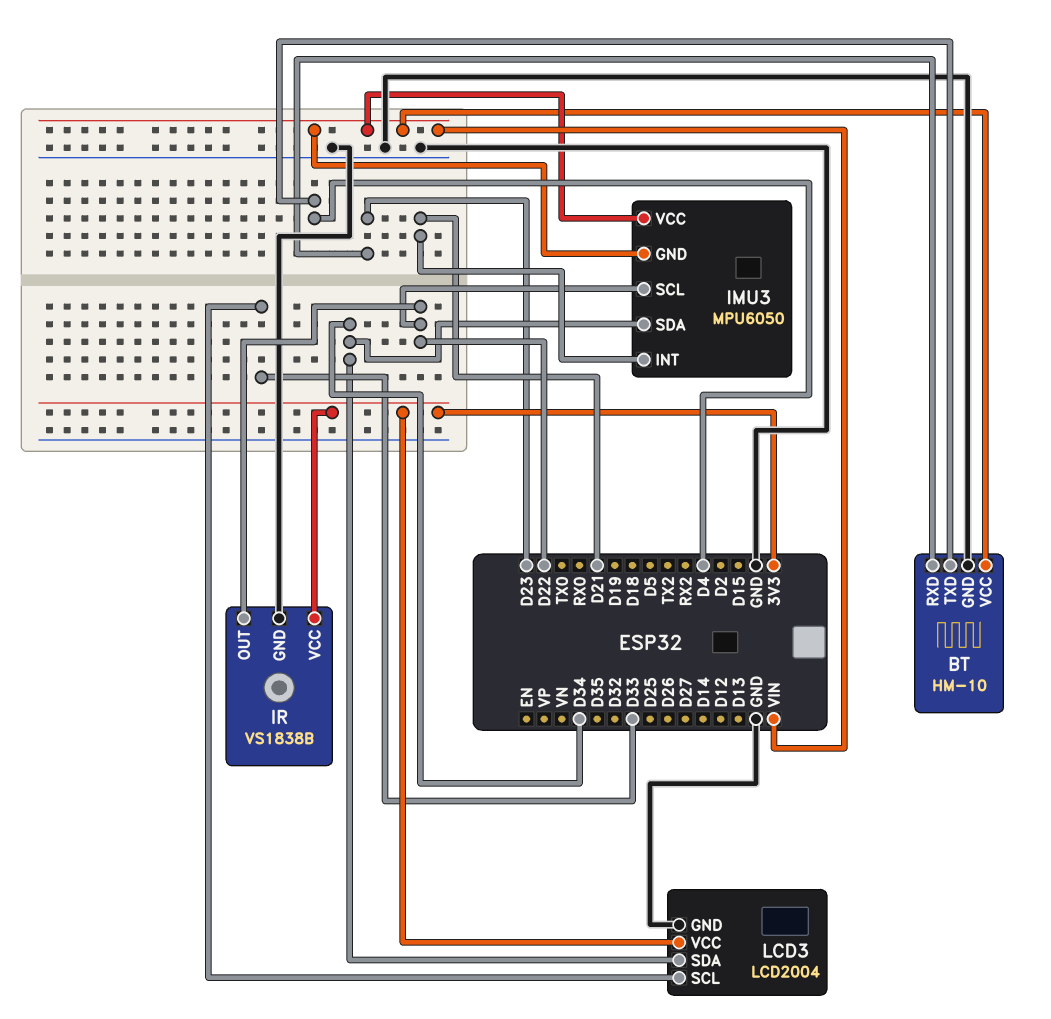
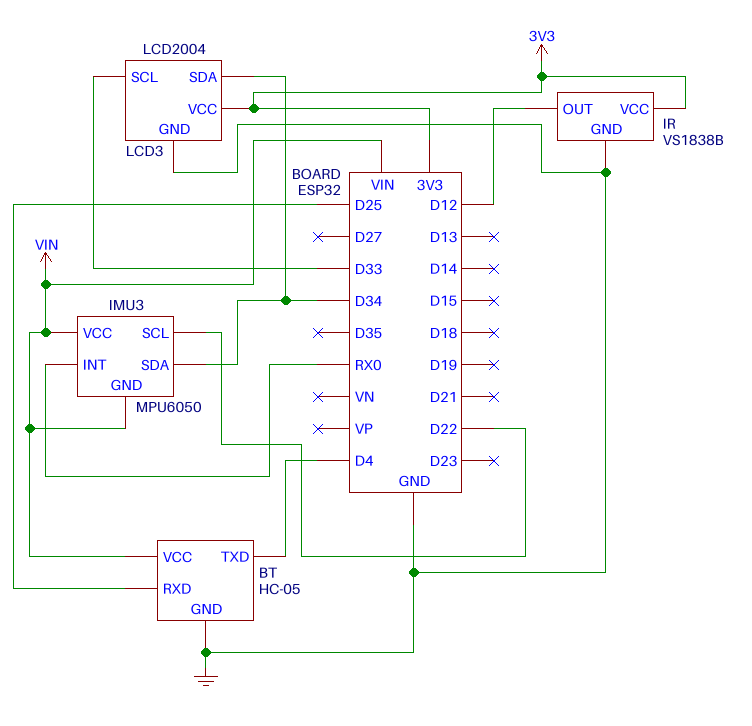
BT: HM-10 -> HC-05
BT pin RXD: D23 -> D25
IMU3 pin INT: D21 -> RX0
IR pin OUT: D22 -> D12

